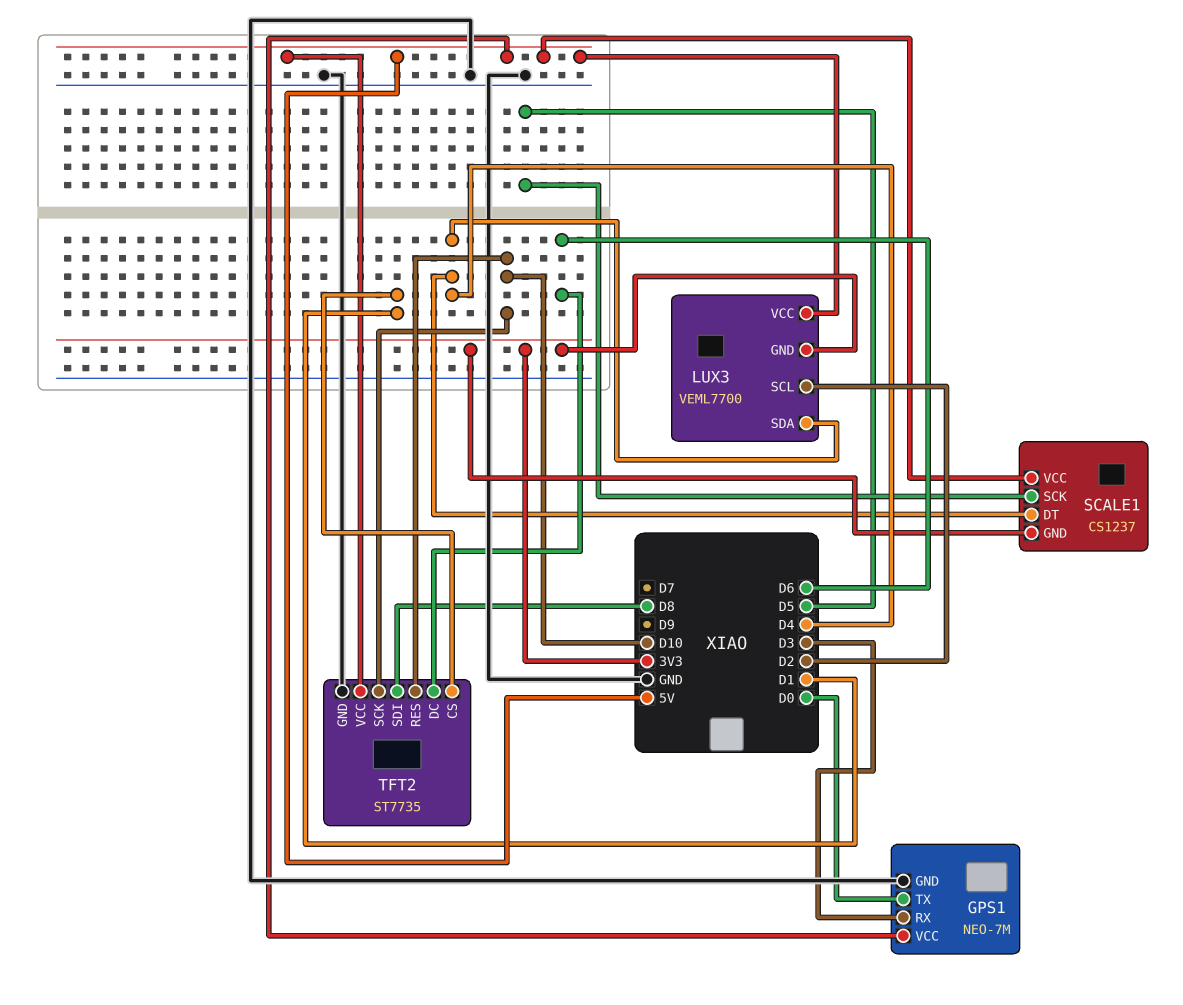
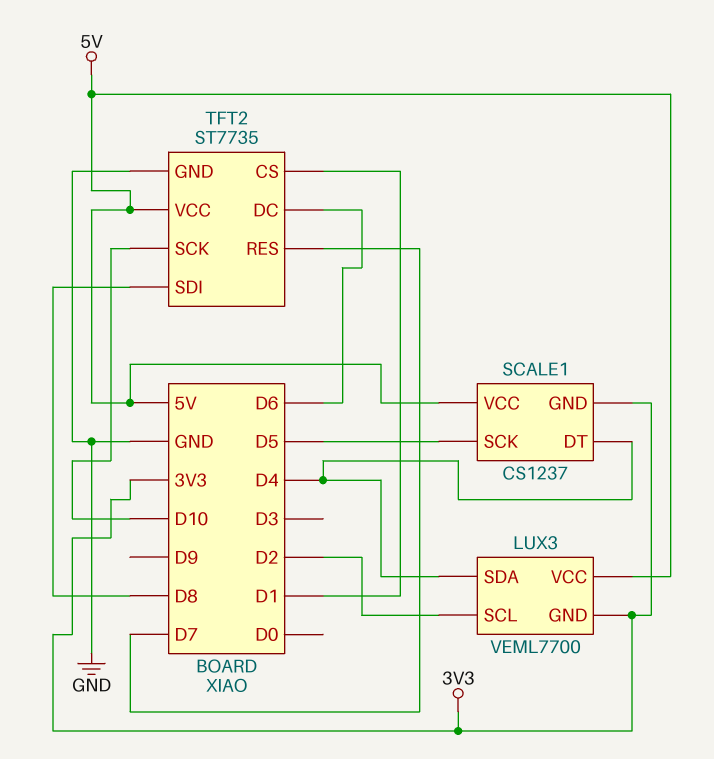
GPS1: NEO-7M -> none
GPS1 pin GND: GND -> none
GPS1 pin RX: D3 -> none
GPS1 pin TX: D0 -> none
GPS1 pin VCC: 5V -> none
TFT2 pin RES: D10 -> D7

